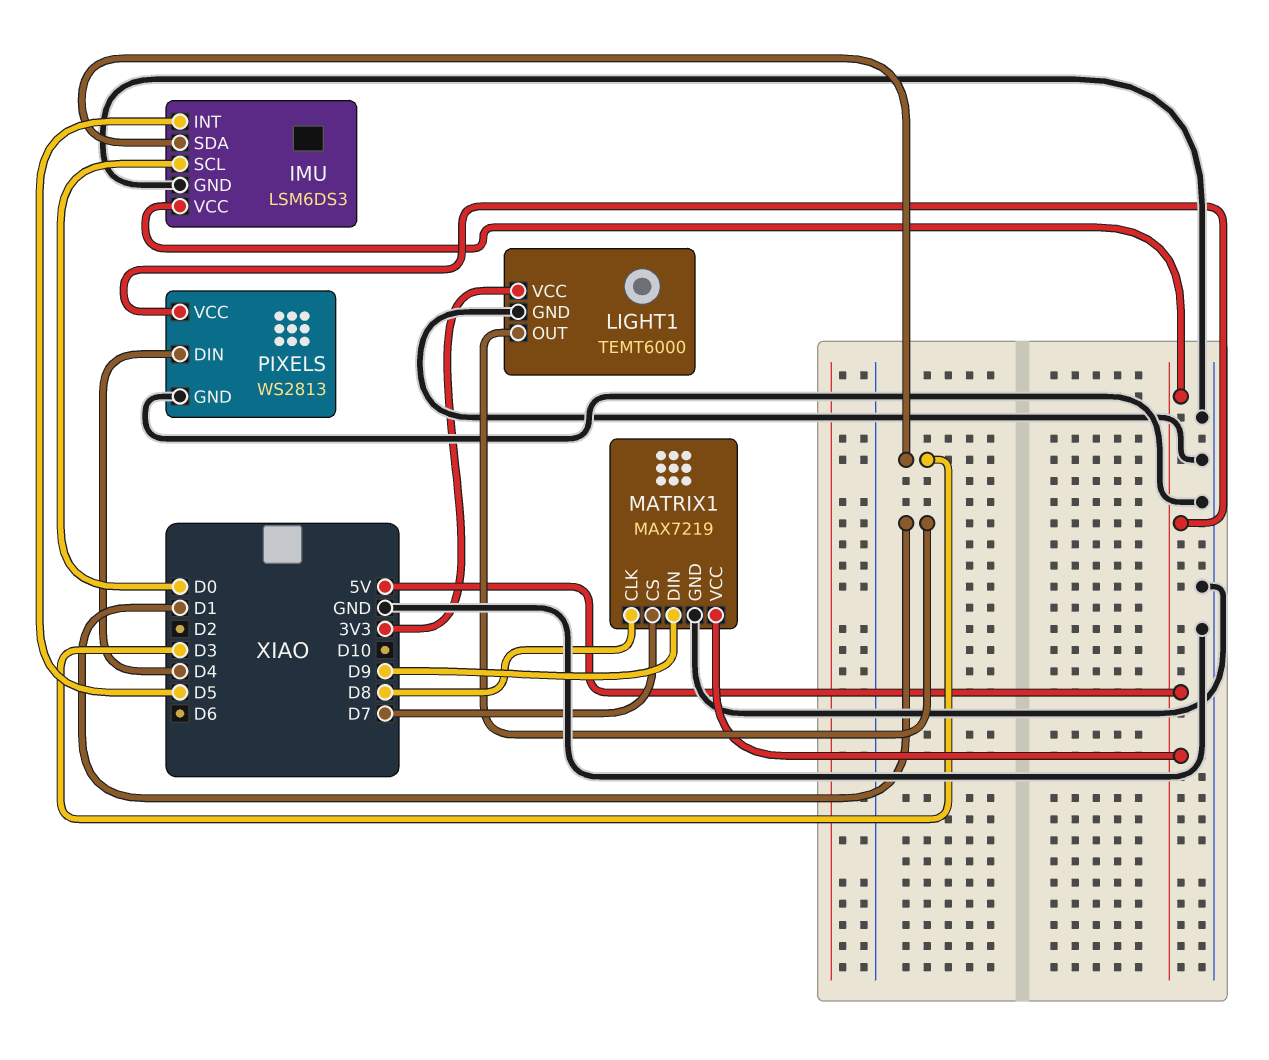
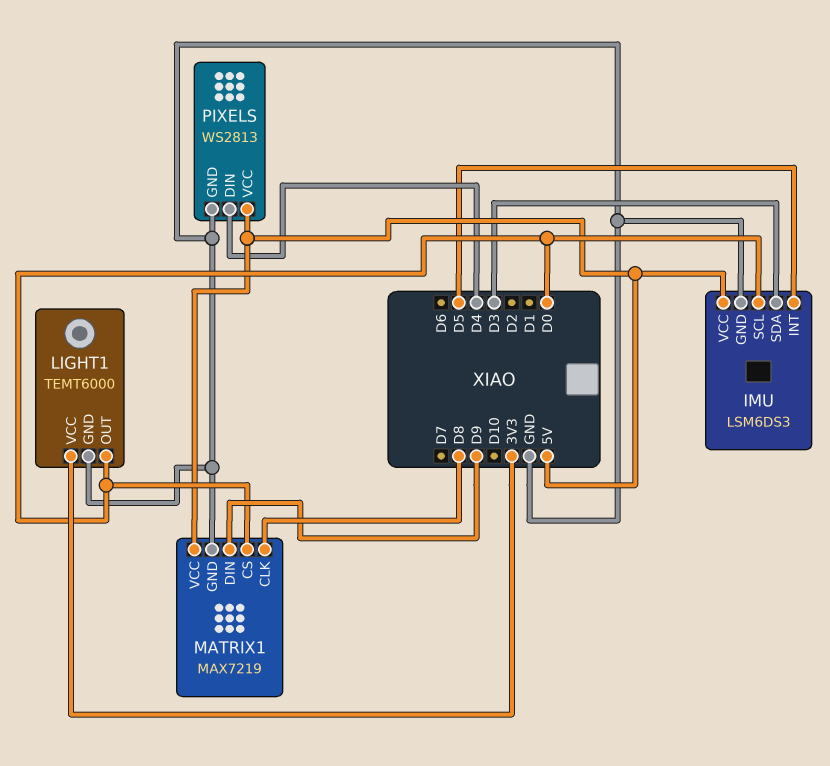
LIGHT1 pin OUT: D1 -> D0
MATRIX1 pin CS: D7 -> D0

